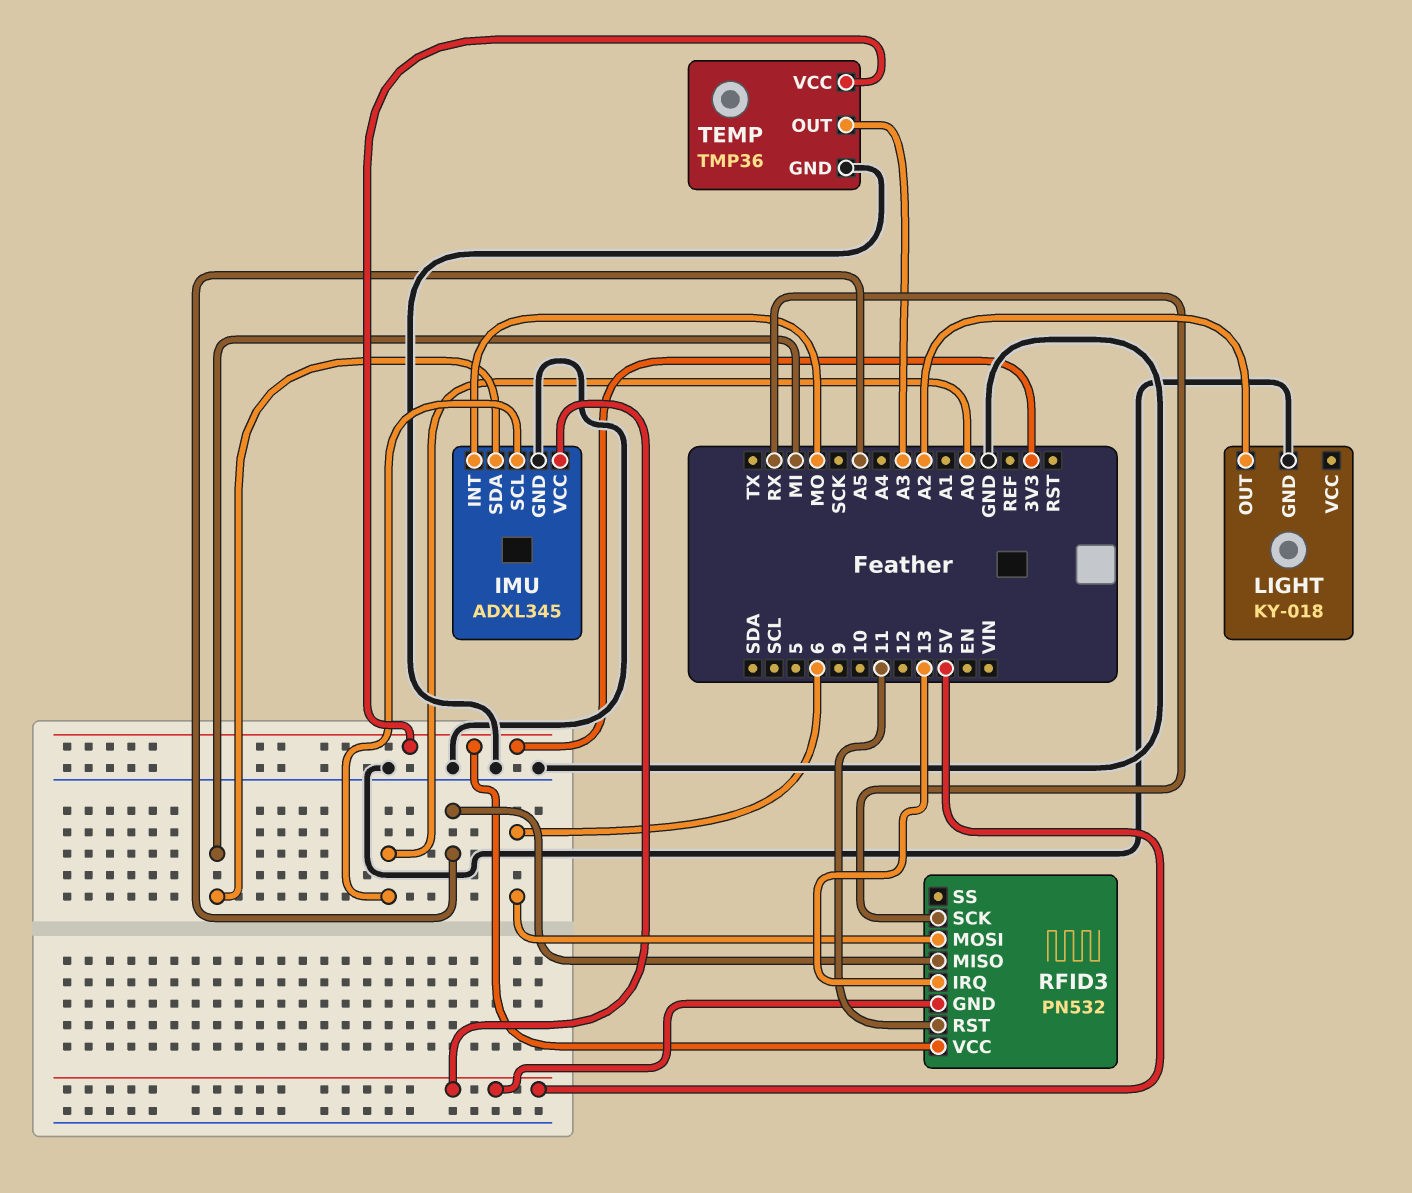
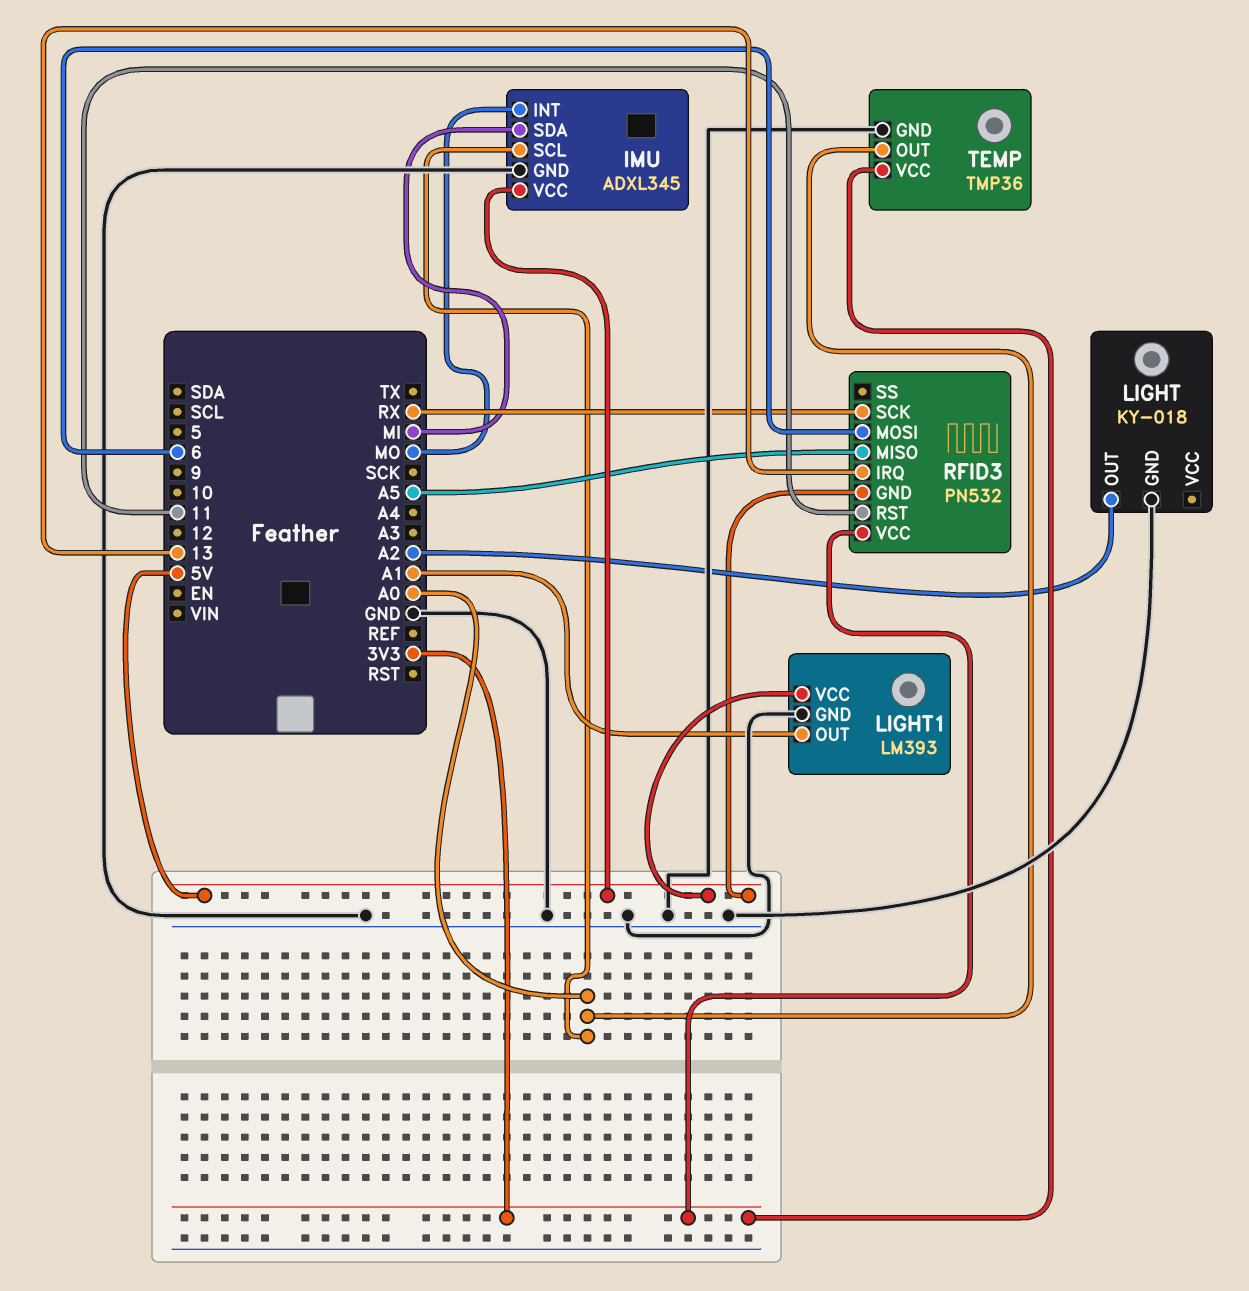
LIGHT1: none -> LM393
LIGHT1 pin GND: none -> GND
LIGHT1 pin OUT: none -> A1
LIGHT1 pin VCC: none -> 5V
TEMP pin OUT: A3 -> A0

